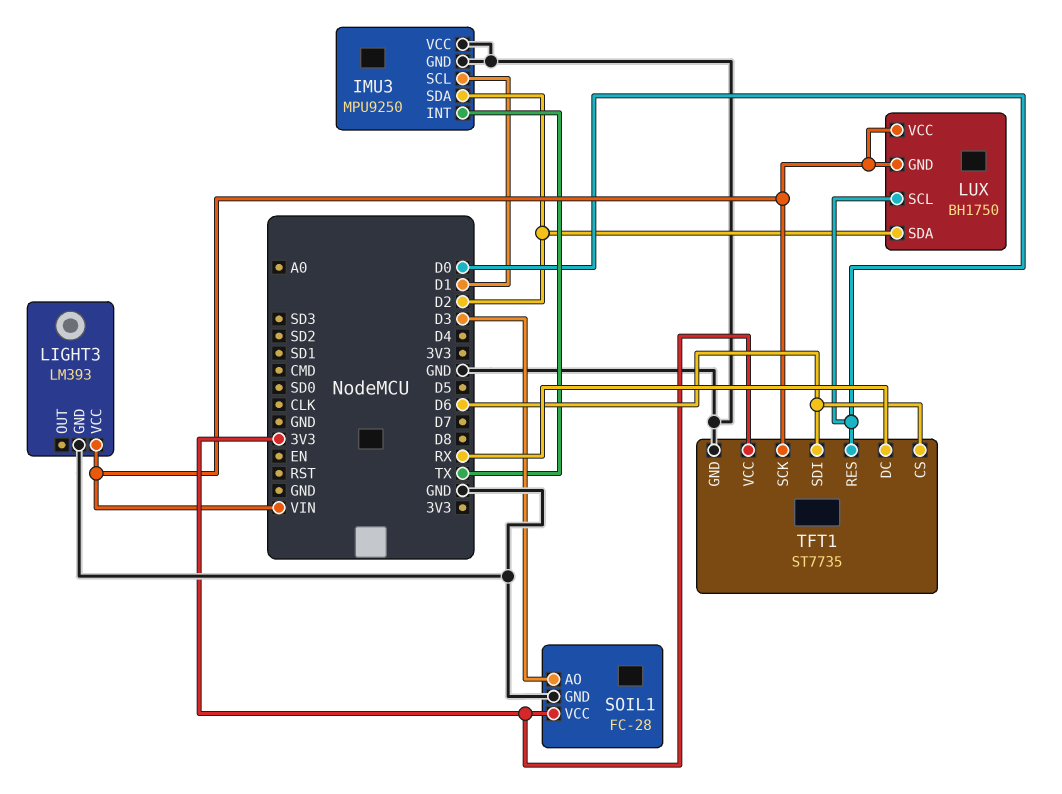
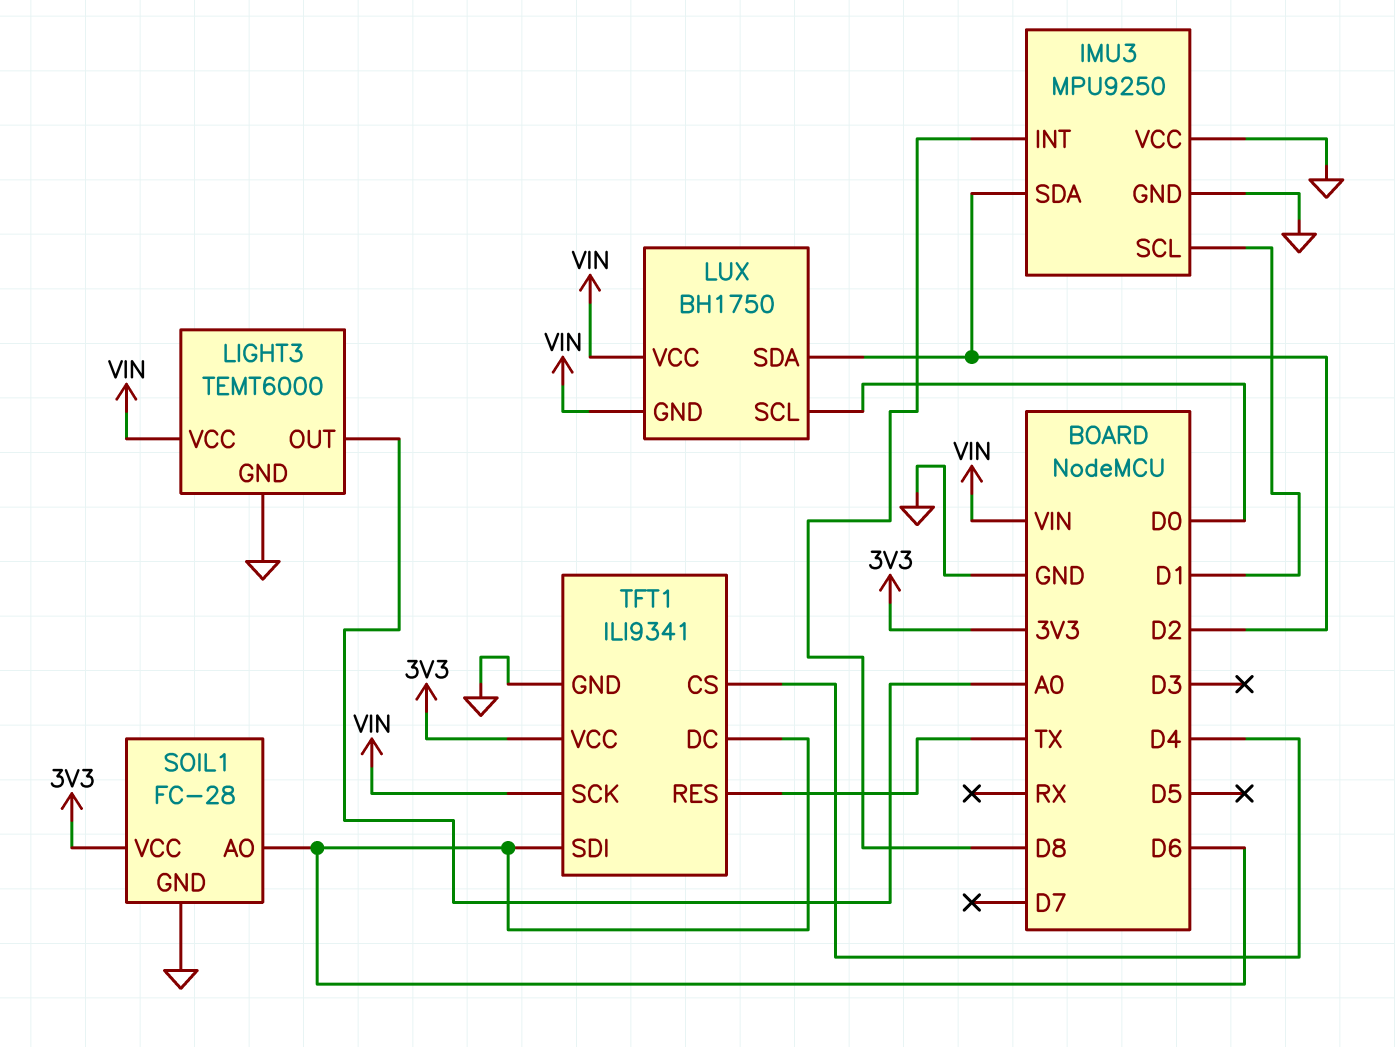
IMU3 pin INT: TX -> D8
LIGHT3: LM393 -> TEMT6000
LIGHT3 pin OUT: none -> A0
SOIL1 pin AO: D3 -> D6
TFT1: ST7735 -> ILI9341
TFT1 pin CS: D6 -> D4
TFT1 pin DC: RX -> D6
TFT1 pin RES: D0 -> TX

